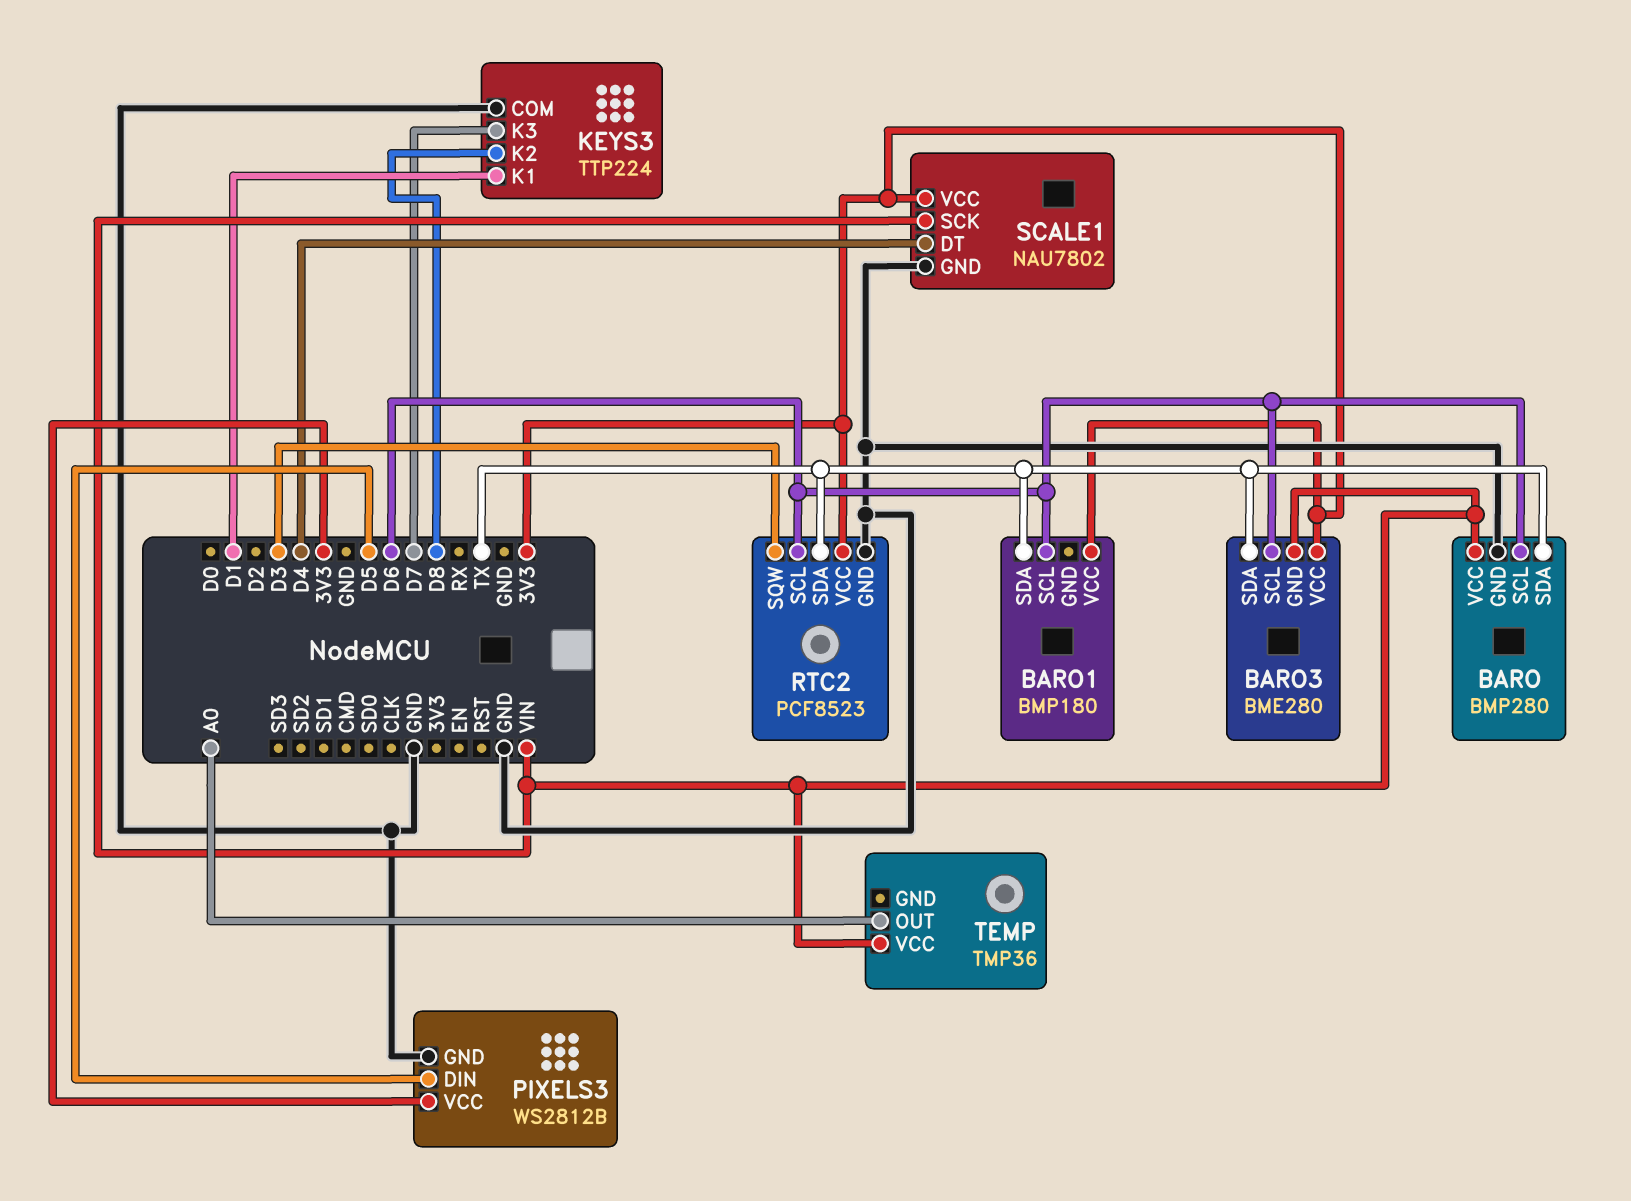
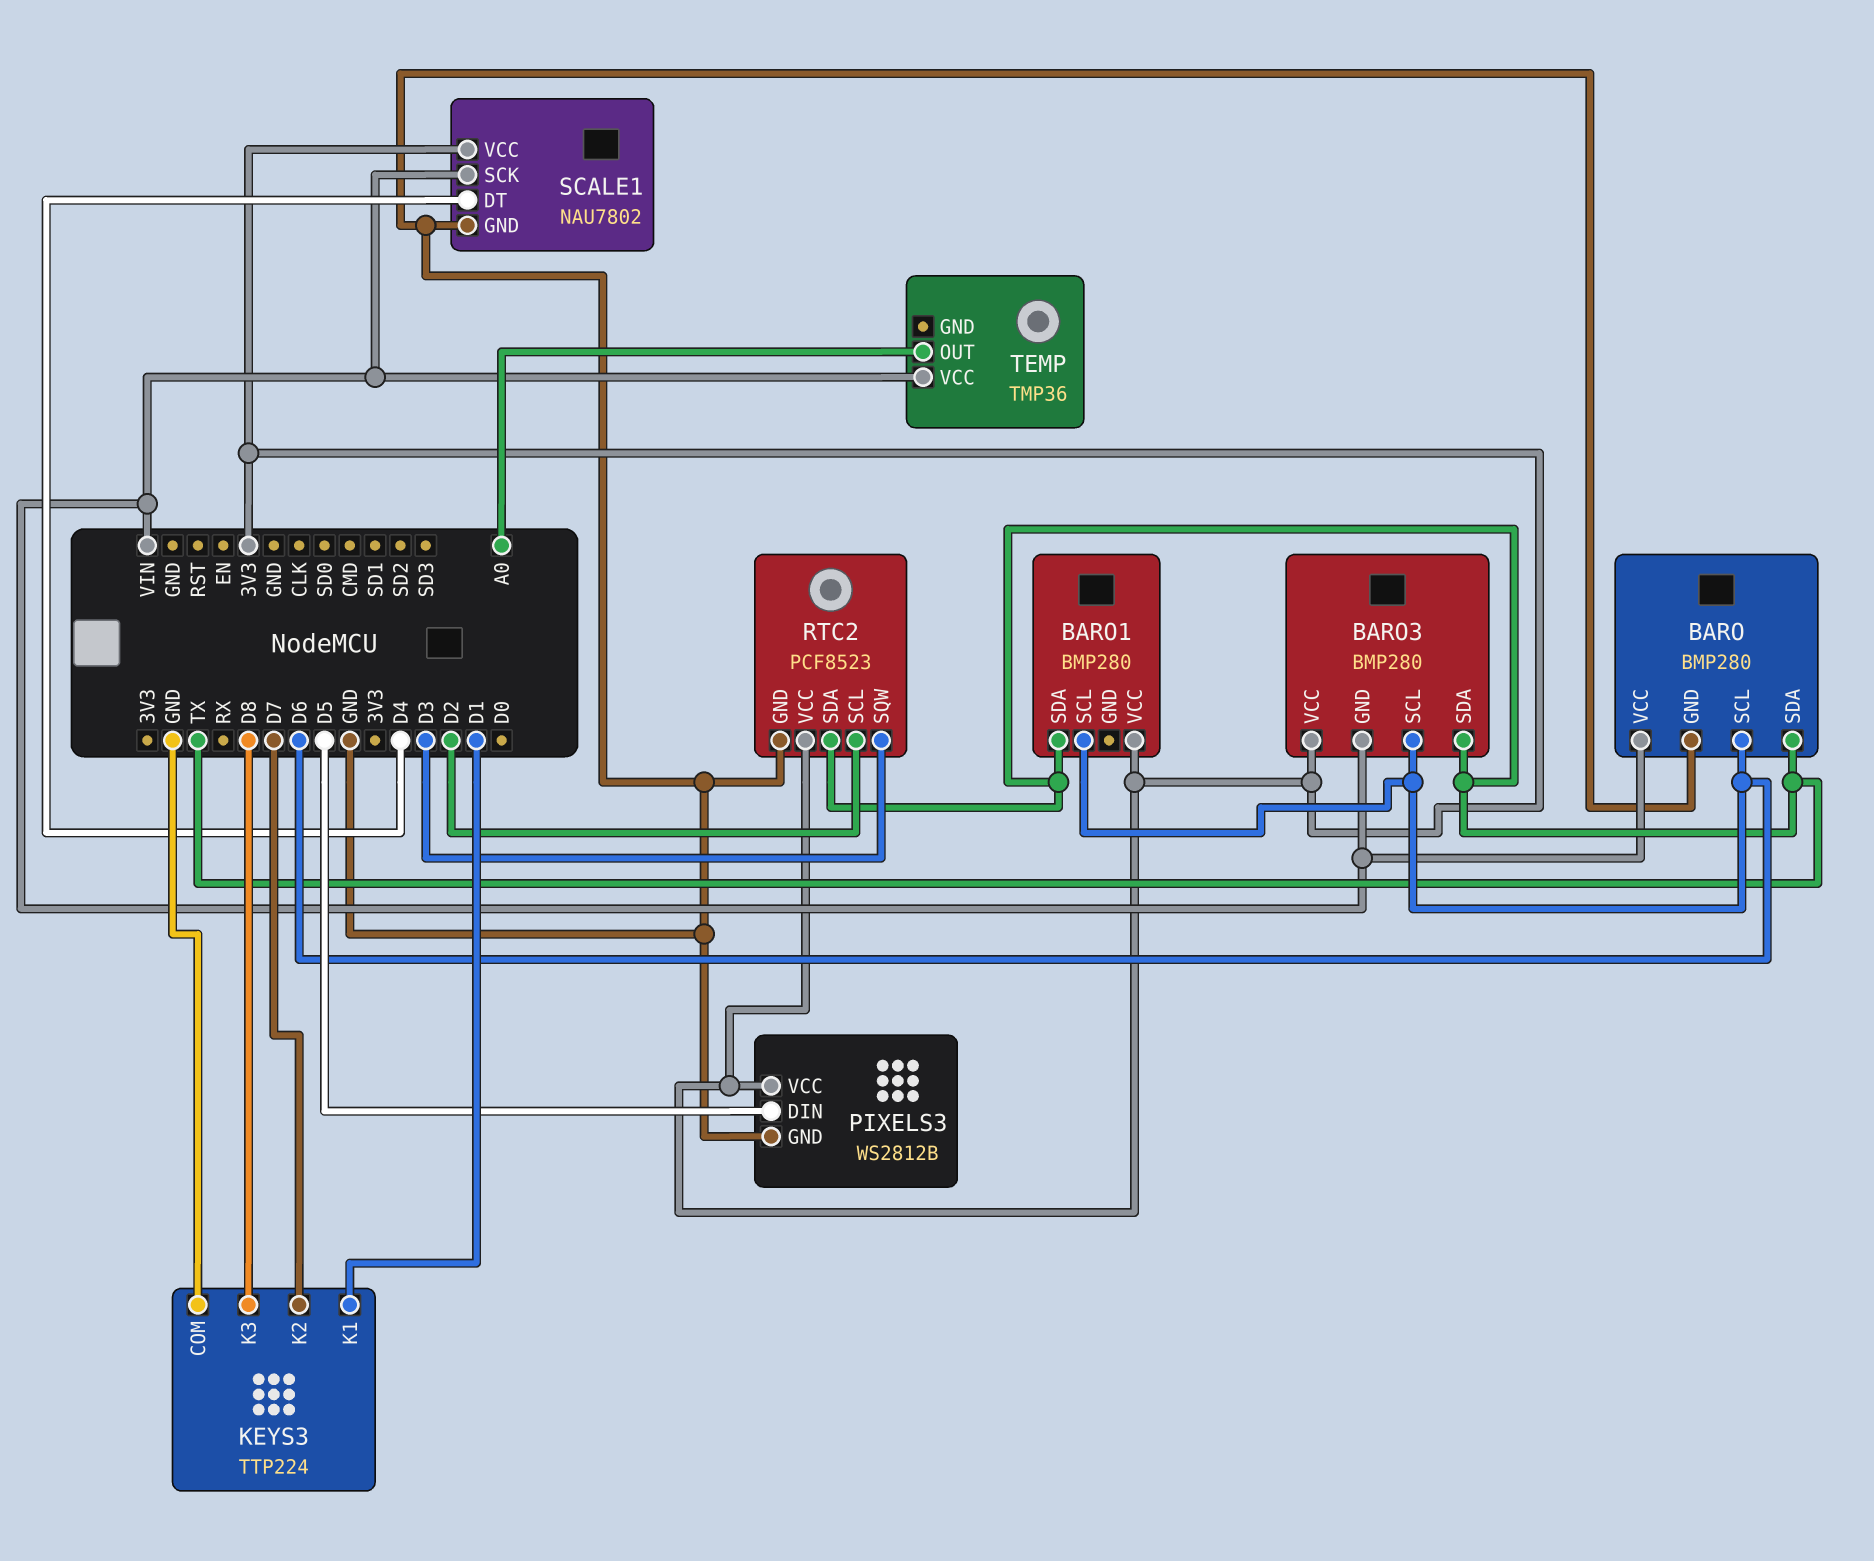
BARO1: BMP180 -> BMP280
BARO3: BME280 -> BMP280
KEYS3 pin K2: D8 -> D7
KEYS3 pin K3: D7 -> D8
RTC2 pin SCL: D6 -> D2

